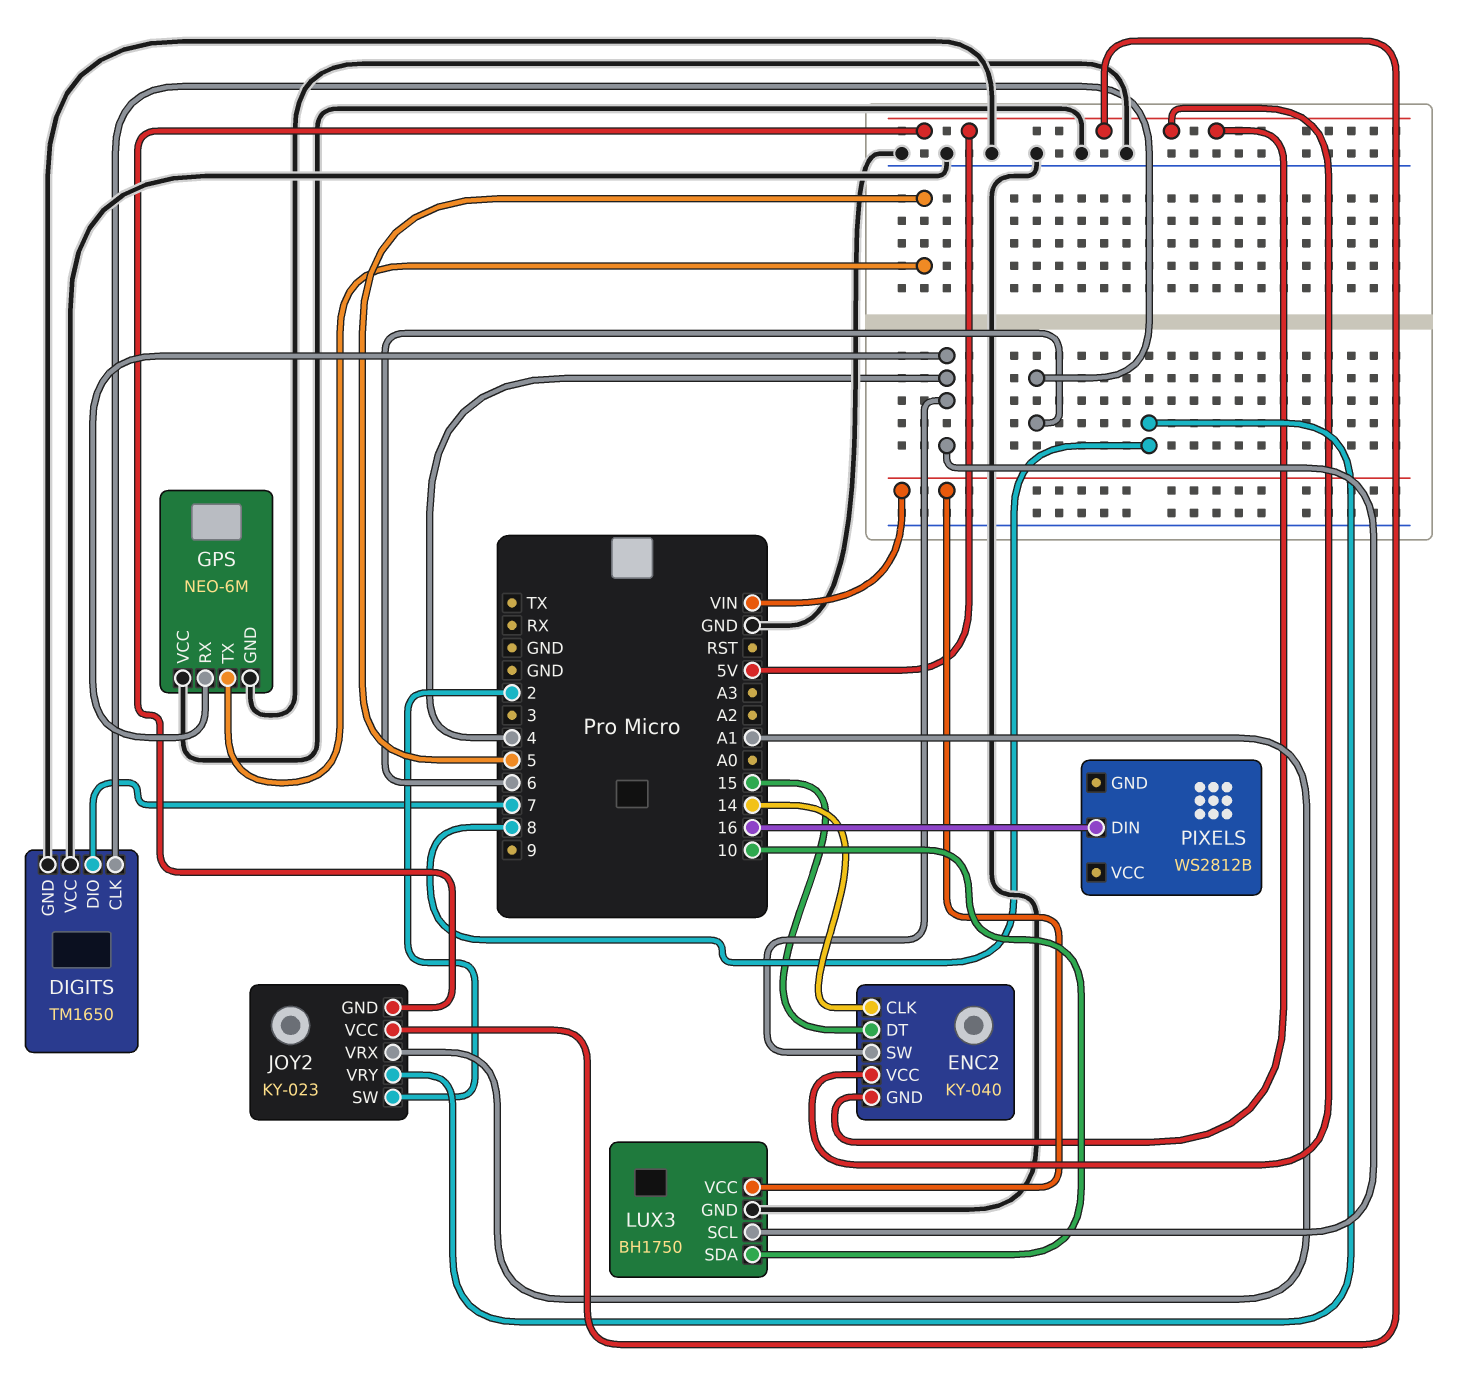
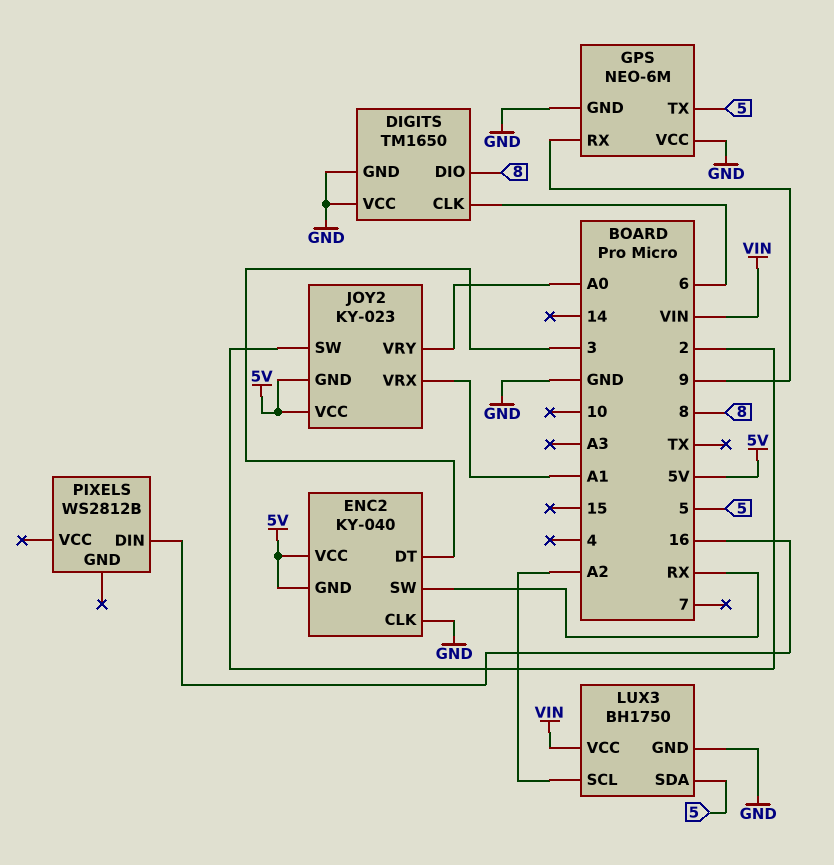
DIGITS pin DIO: 7 -> 8
ENC2 pin CLK: 14 -> GND
ENC2 pin DT: 15 -> 3
ENC2 pin SW: 4 -> RX
GPS pin RX: 4 -> 9
JOY2 pin VRY: 8 -> A0
LUX3 pin SCL: 4 -> A2
LUX3 pin SDA: 10 -> 5

